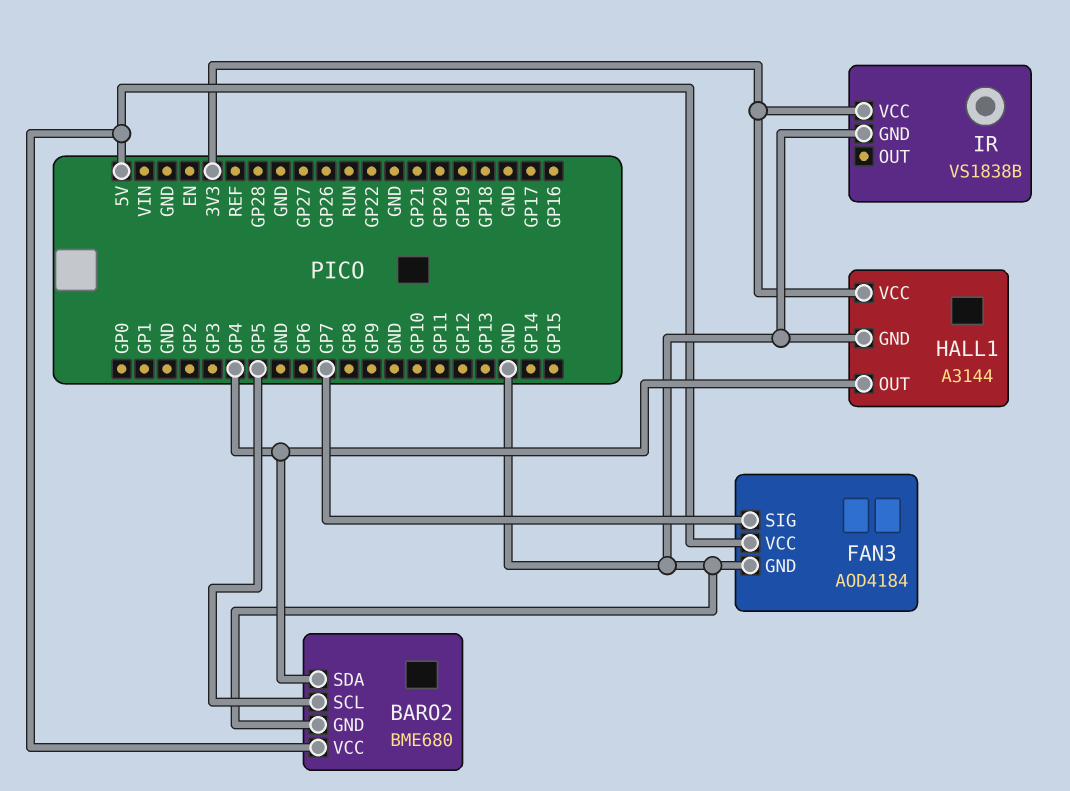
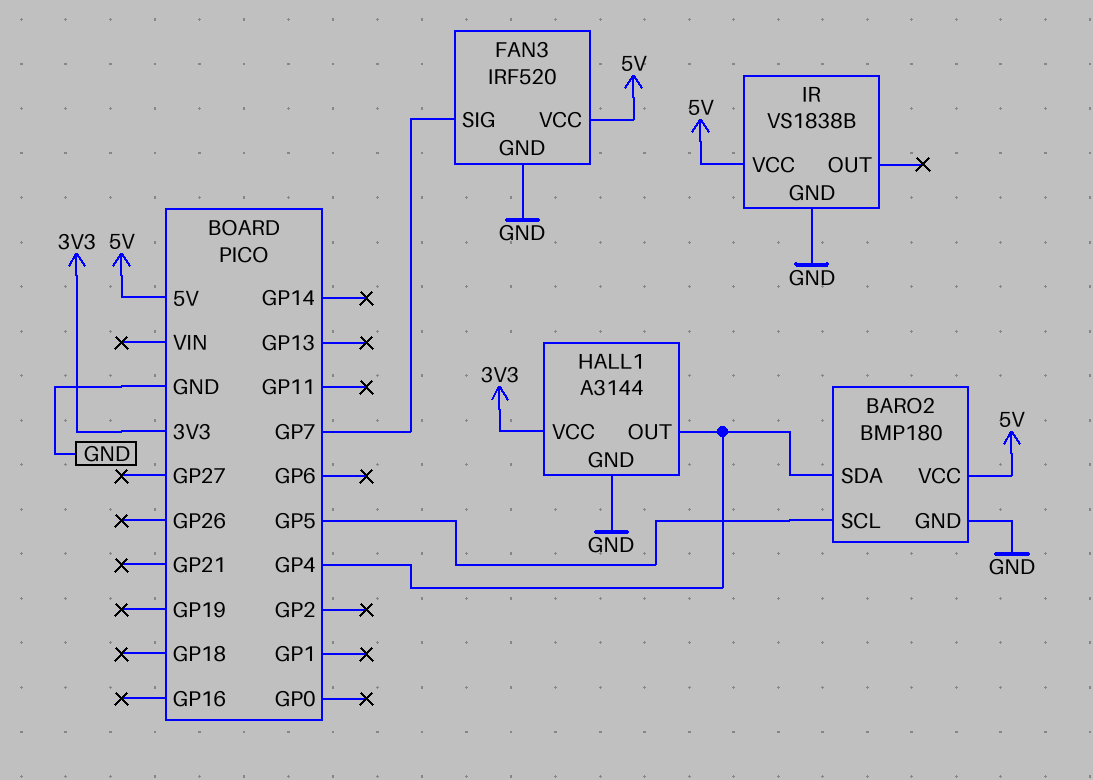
BARO2: BME680 -> BMP180
FAN3: AOD4184 -> IRF520
IR pin VCC: 3V3 -> 5V

